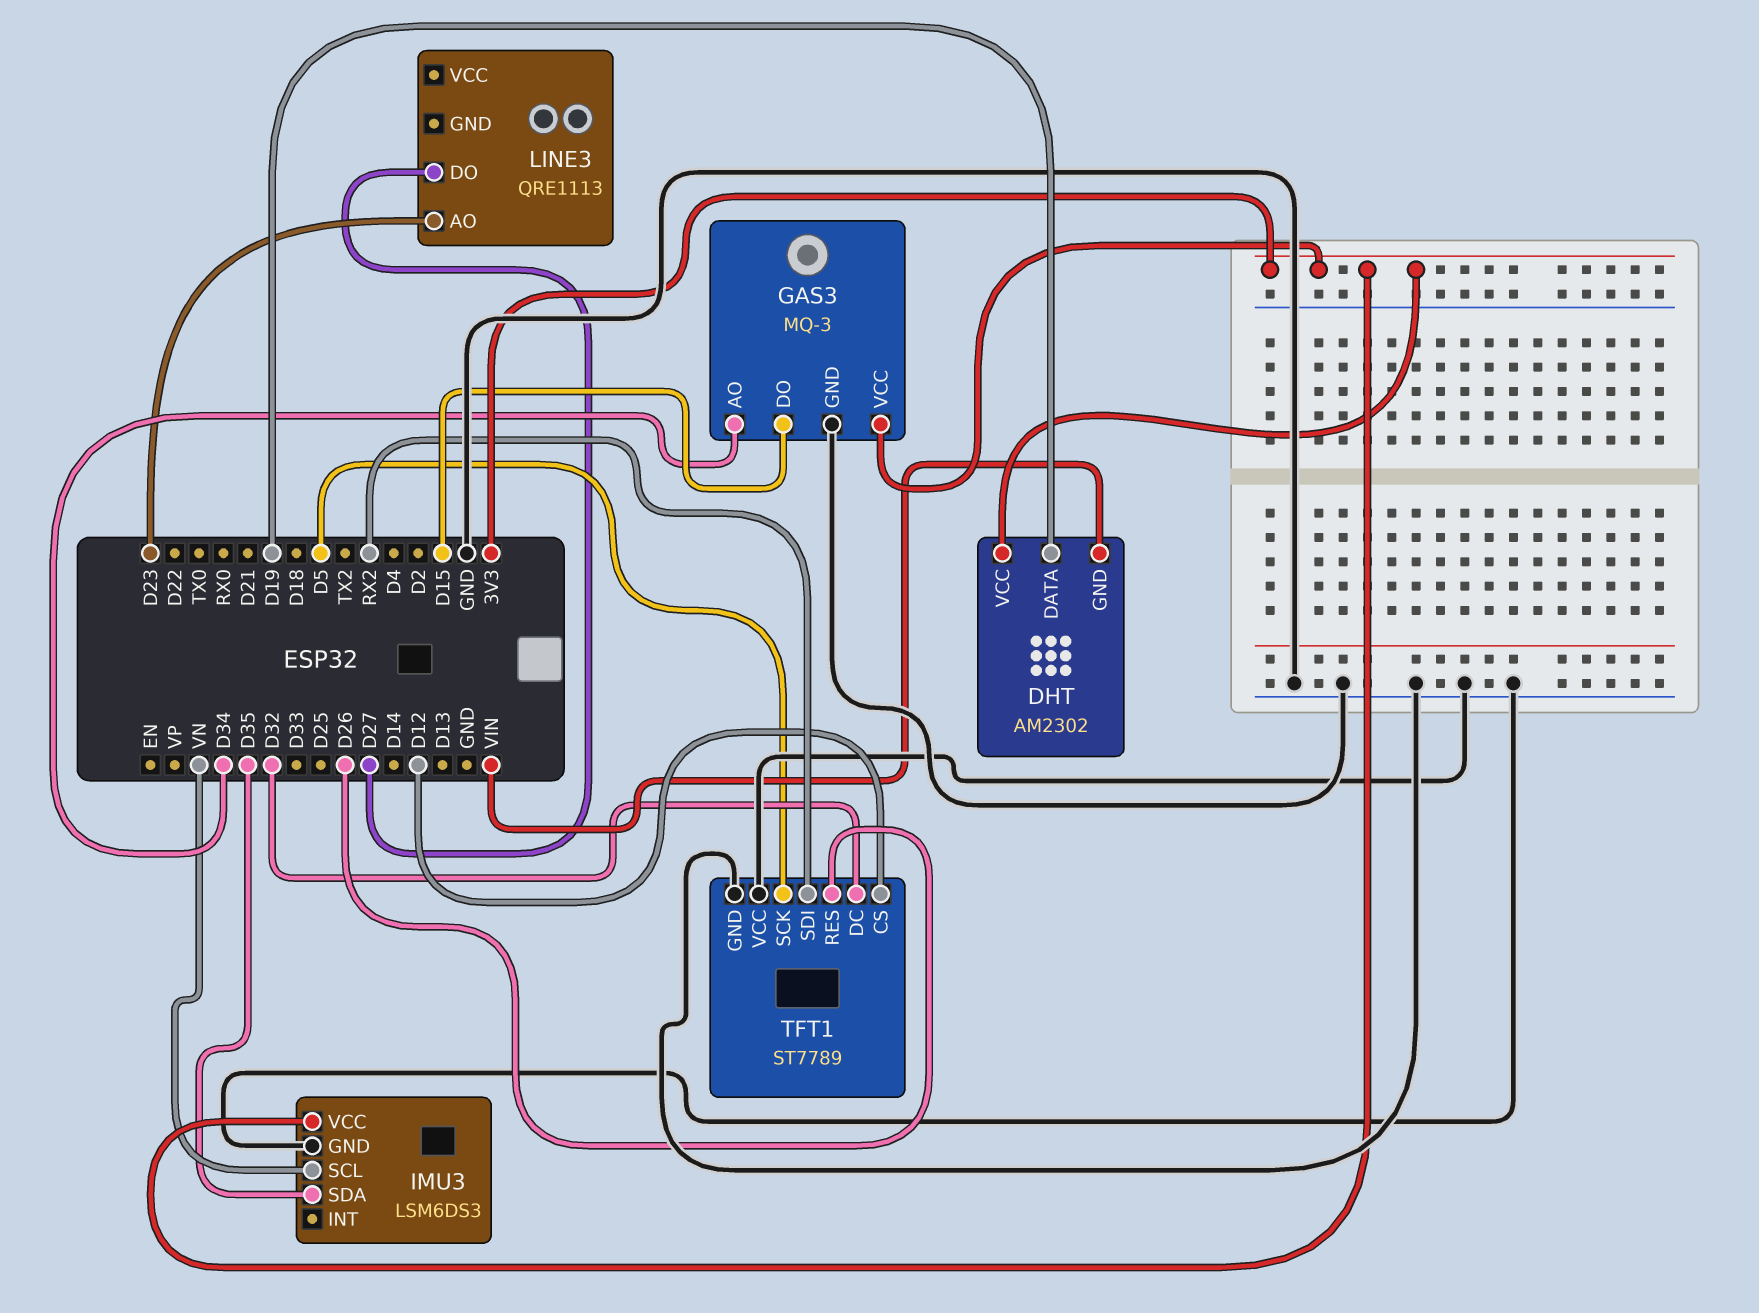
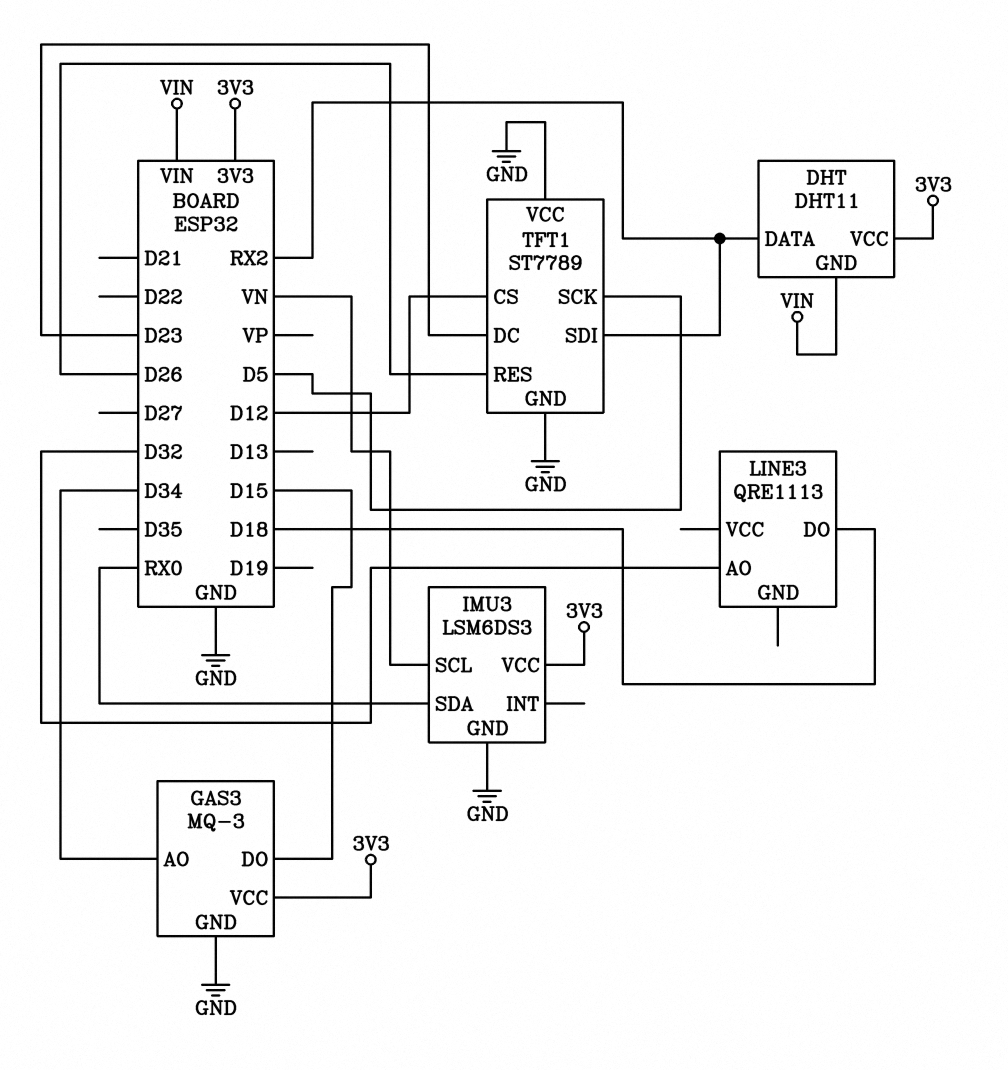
DHT: AM2302 -> DHT11
DHT pin DATA: D19 -> RX2
IMU3 pin SDA: D35 -> RX0
LINE3 pin AO: D23 -> D32
LINE3 pin DO: D27 -> D18
TFT1 pin DC: D32 -> D23

